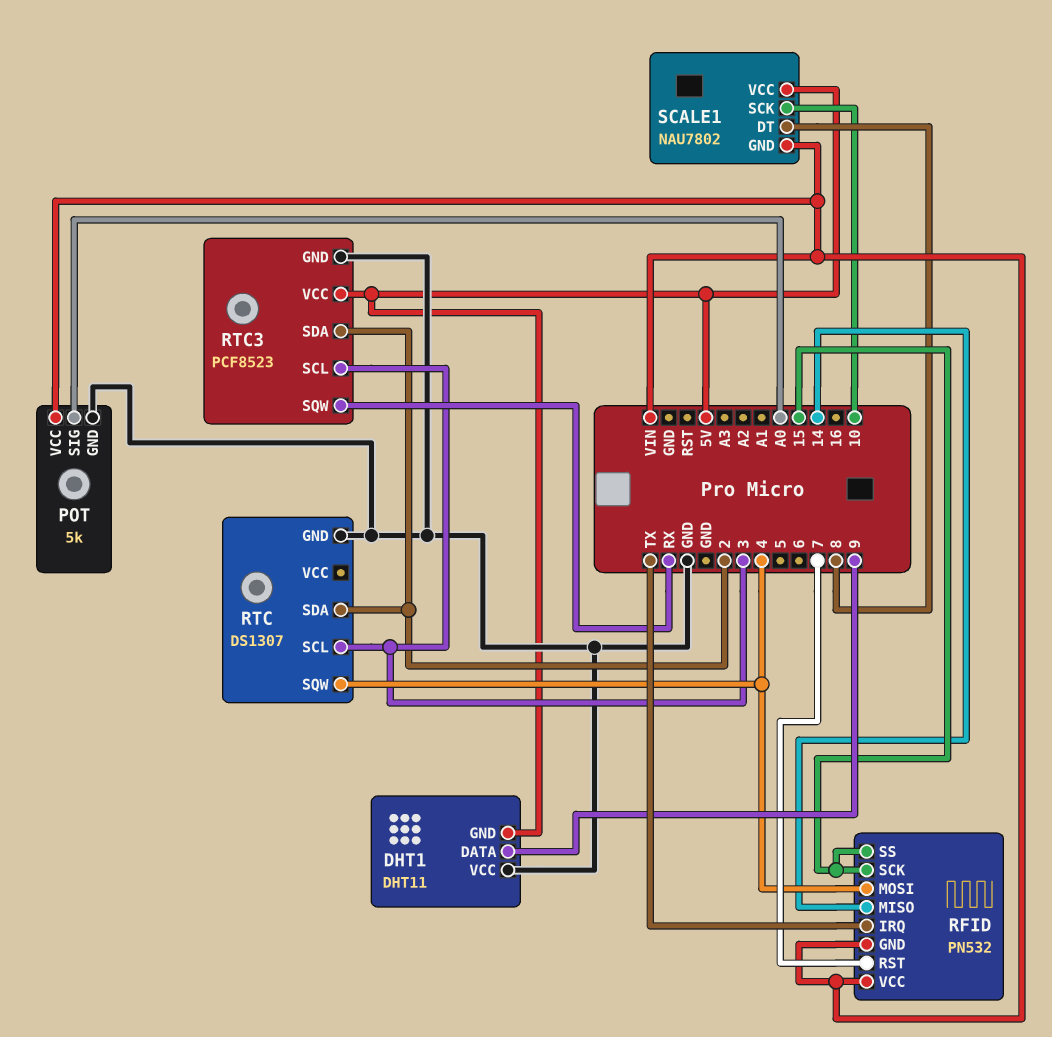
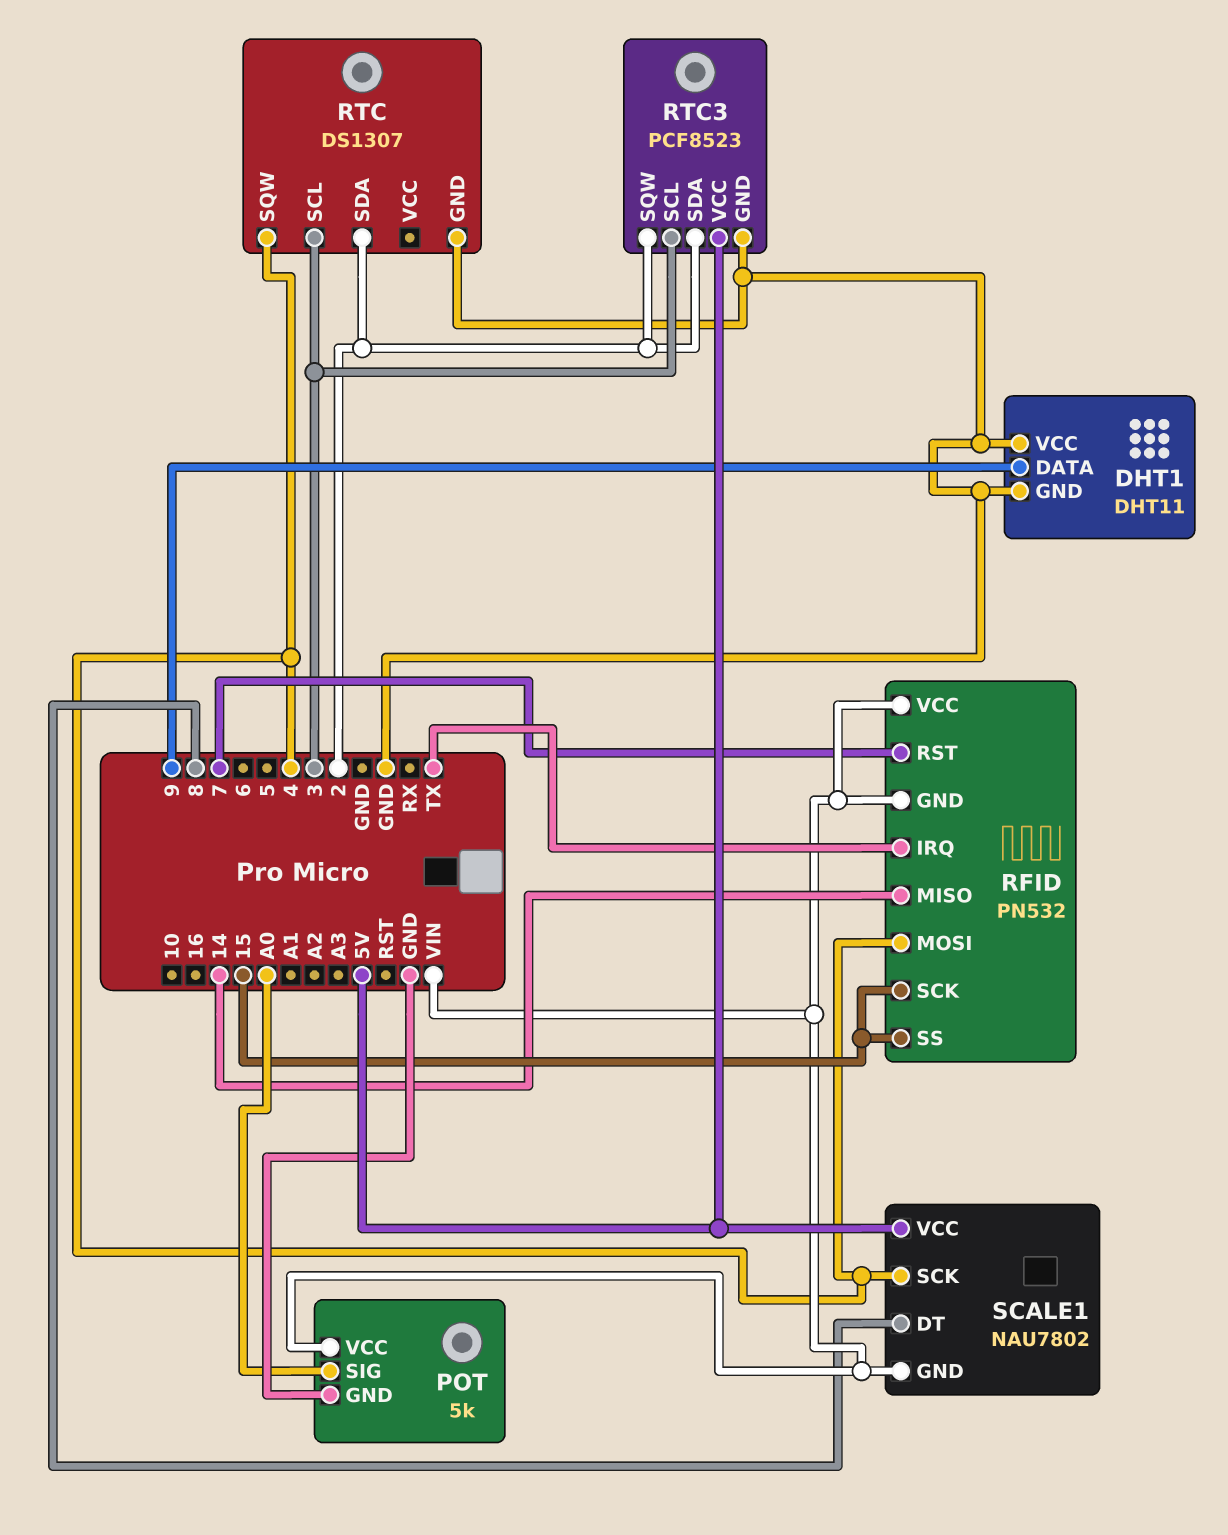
DHT1 pin GND: 5V -> GND
RTC3 pin SQW: RX -> 2
SCALE1 pin SCK: 10 -> 4

